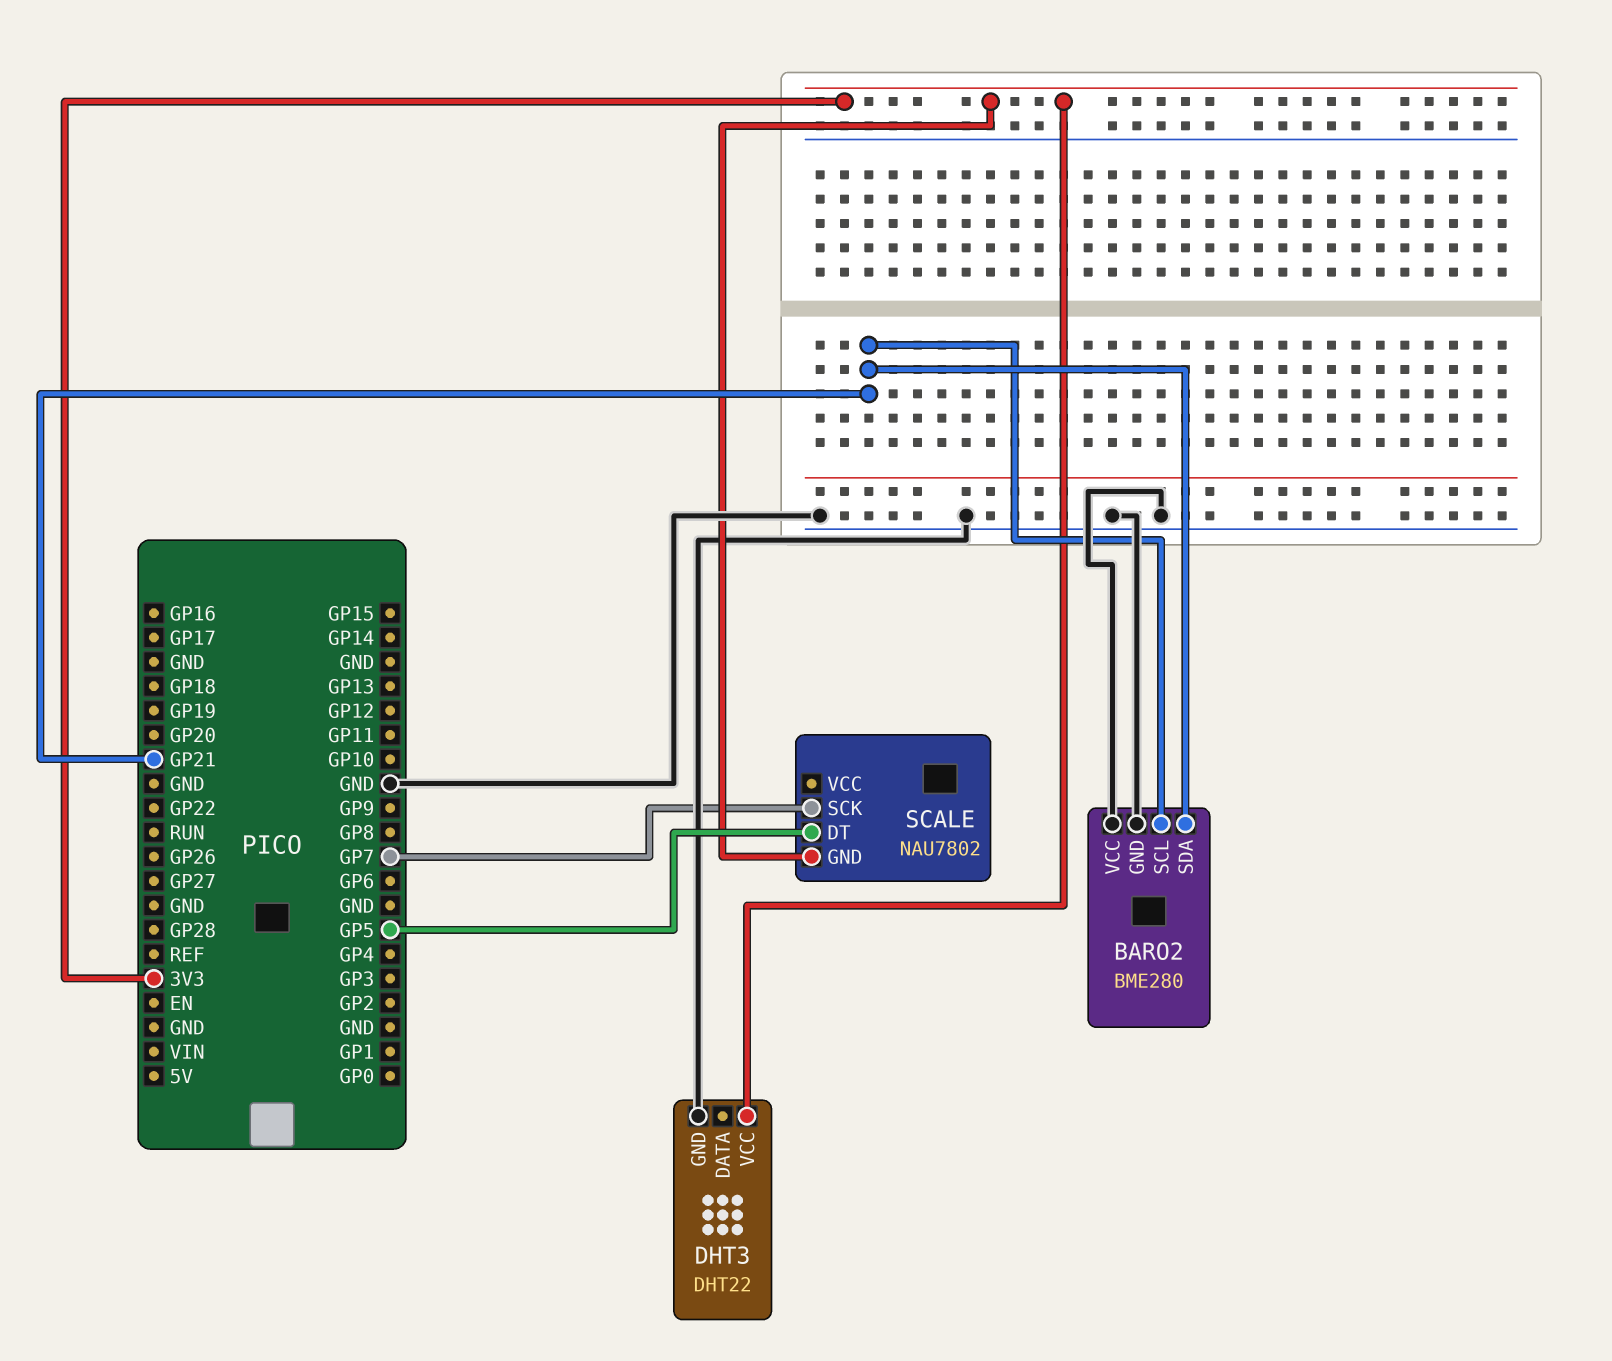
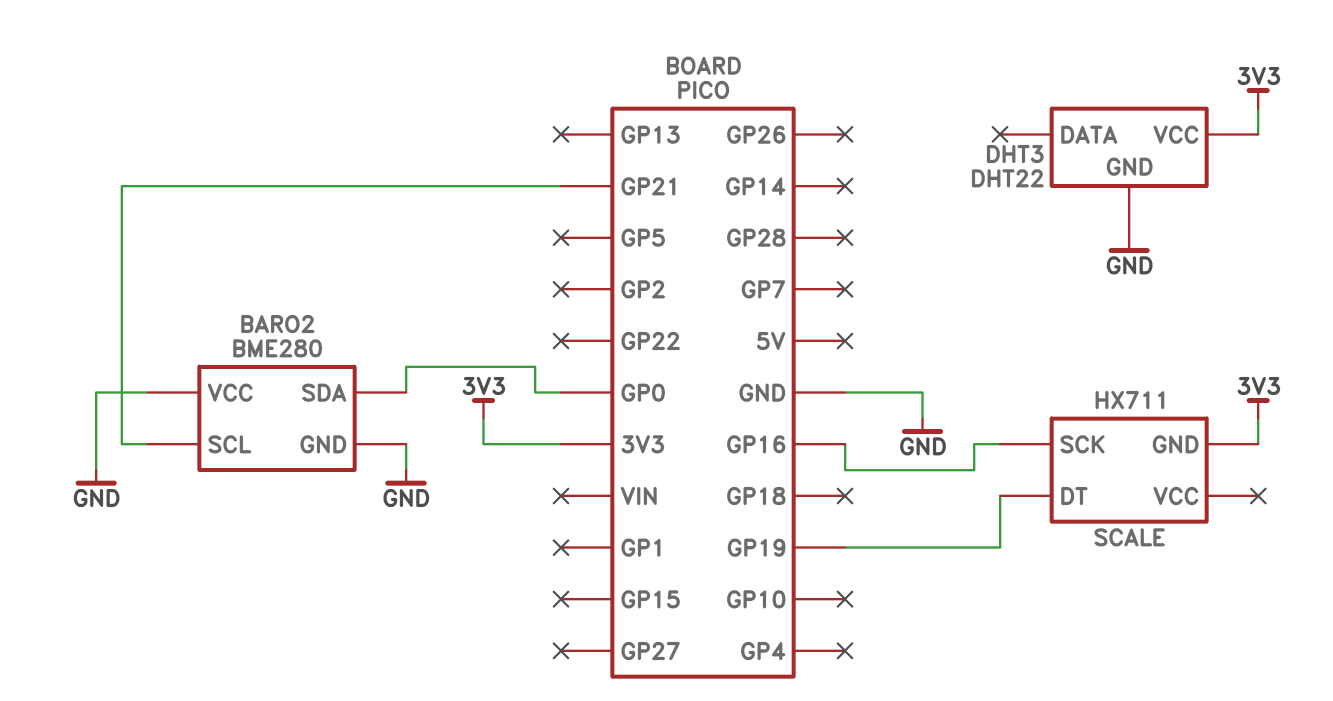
BARO2 pin SDA: GP21 -> GP0
SCALE: NAU7802 -> HX711
SCALE pin DT: GP5 -> GP19
SCALE pin SCK: GP7 -> GP16

